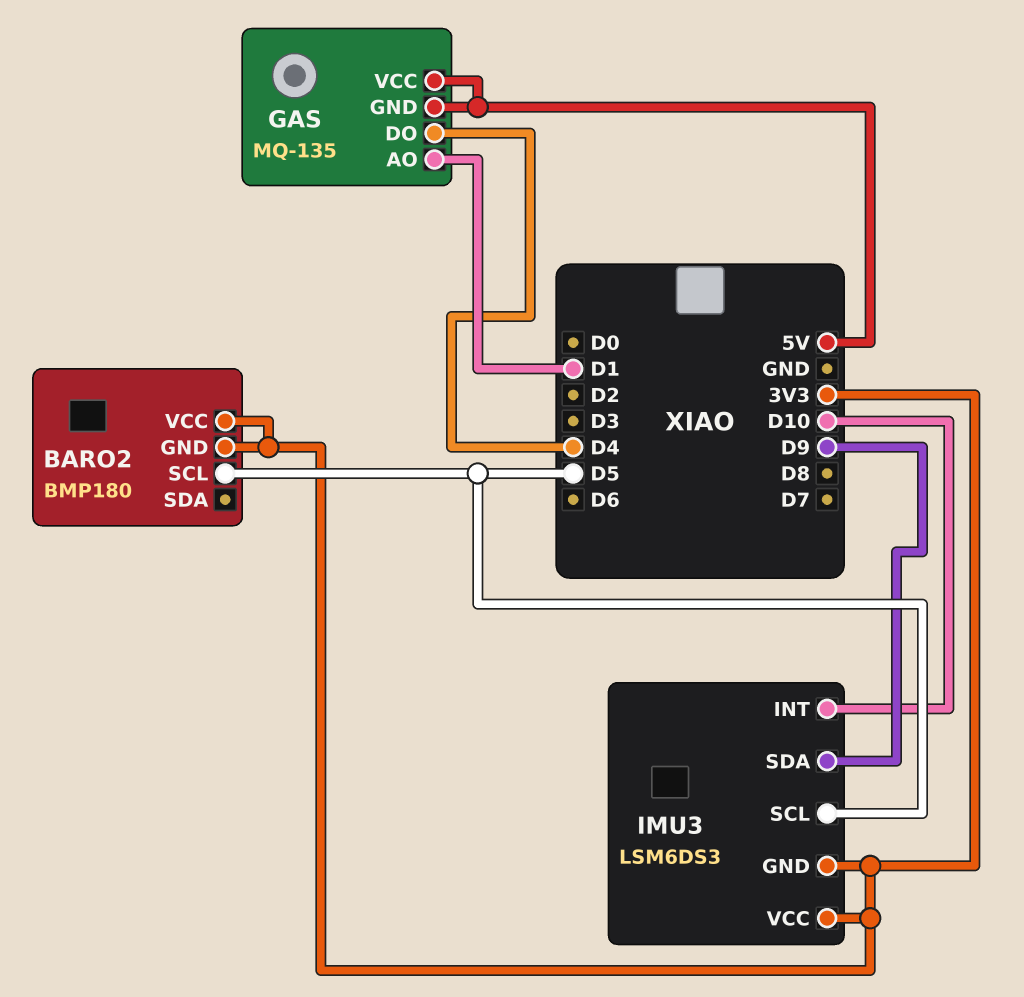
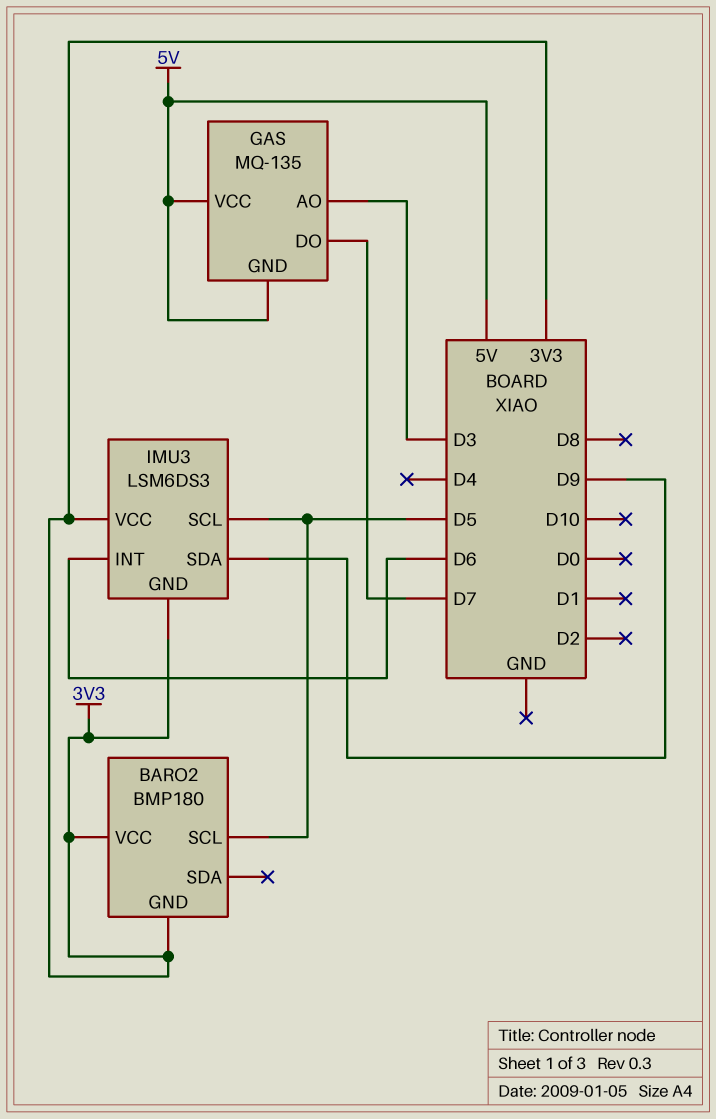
GAS pin AO: D1 -> D3
GAS pin DO: D4 -> D7
IMU3 pin INT: D10 -> D6

